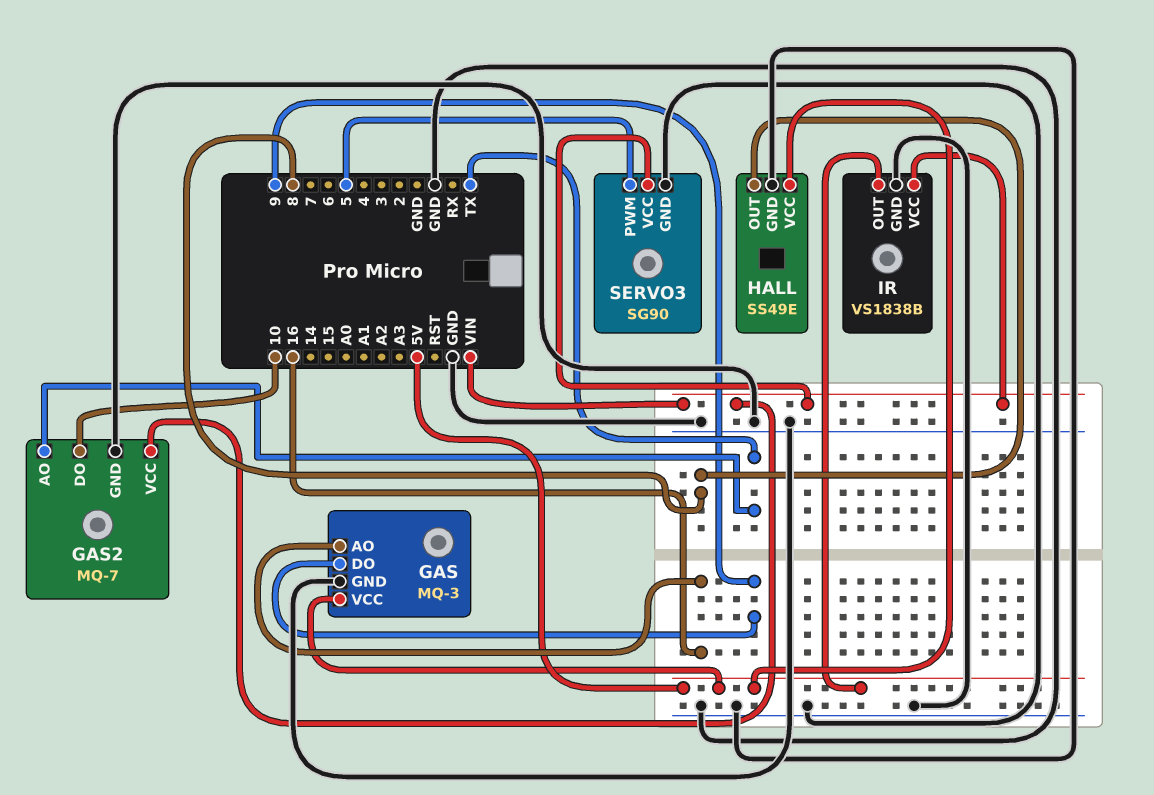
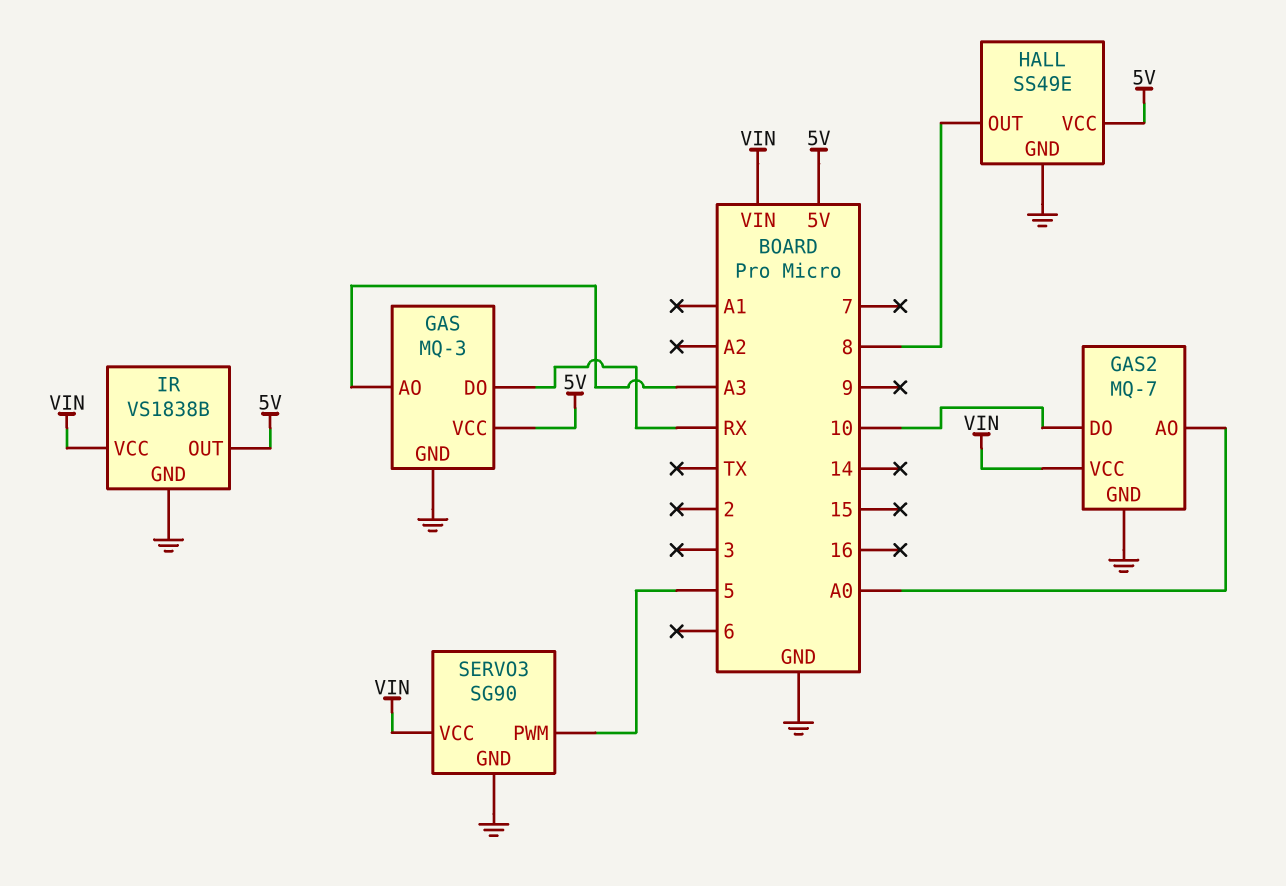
GAS pin AO: 16 -> A3
GAS pin DO: 9 -> RX
GAS2 pin AO: TX -> A0

